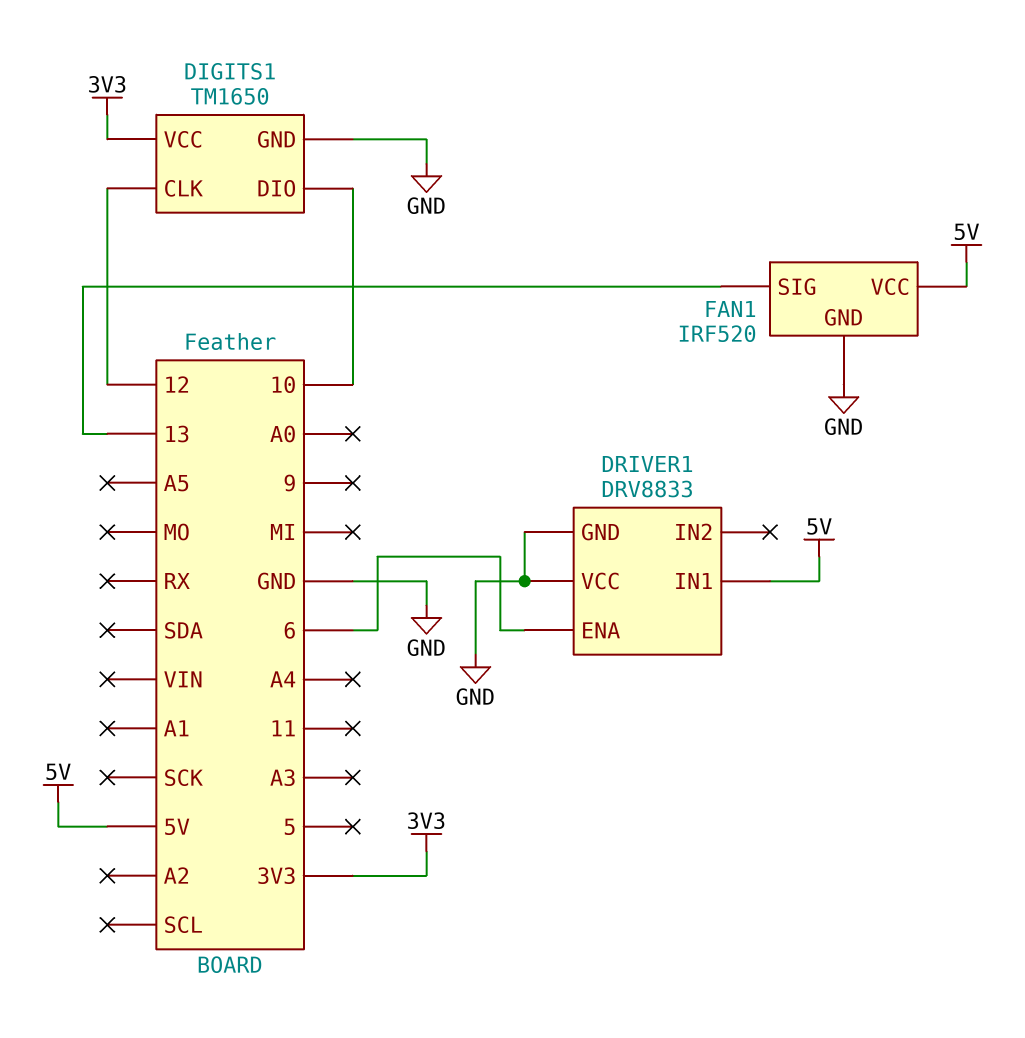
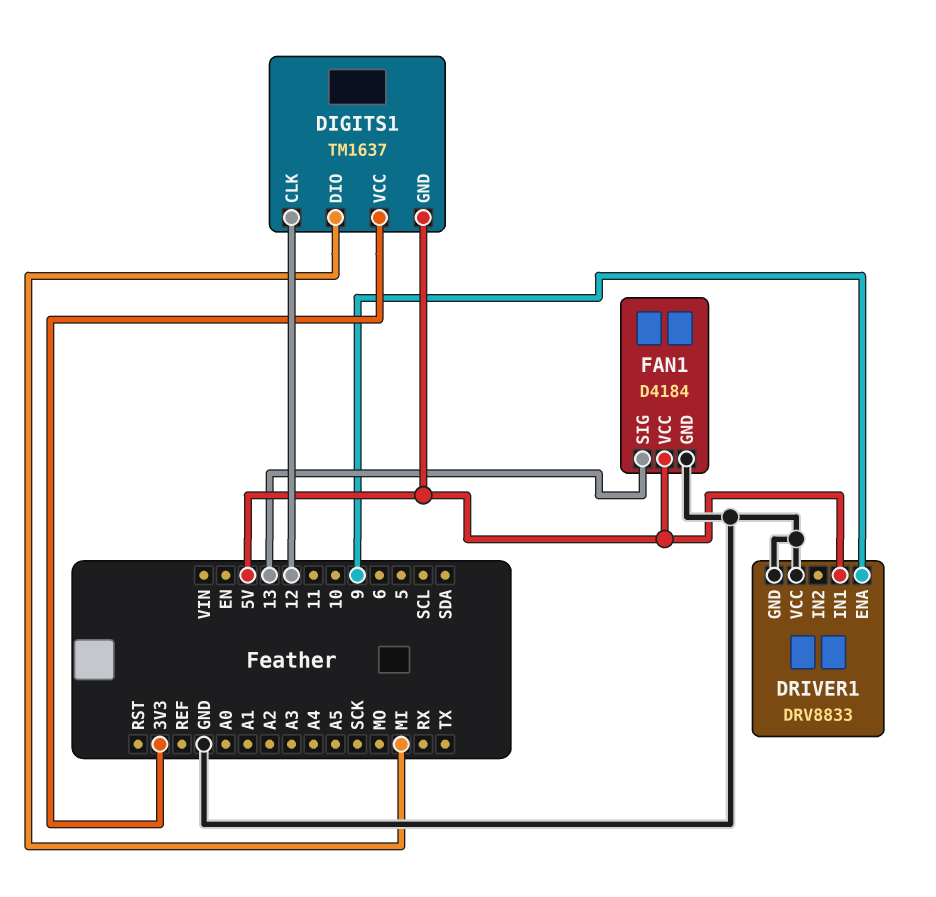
DIGITS1: TM1650 -> TM1637
DIGITS1 pin DIO: 10 -> MI
DIGITS1 pin GND: GND -> 5V
DRIVER1 pin ENA: 6 -> 9
FAN1: IRF520 -> D4184

